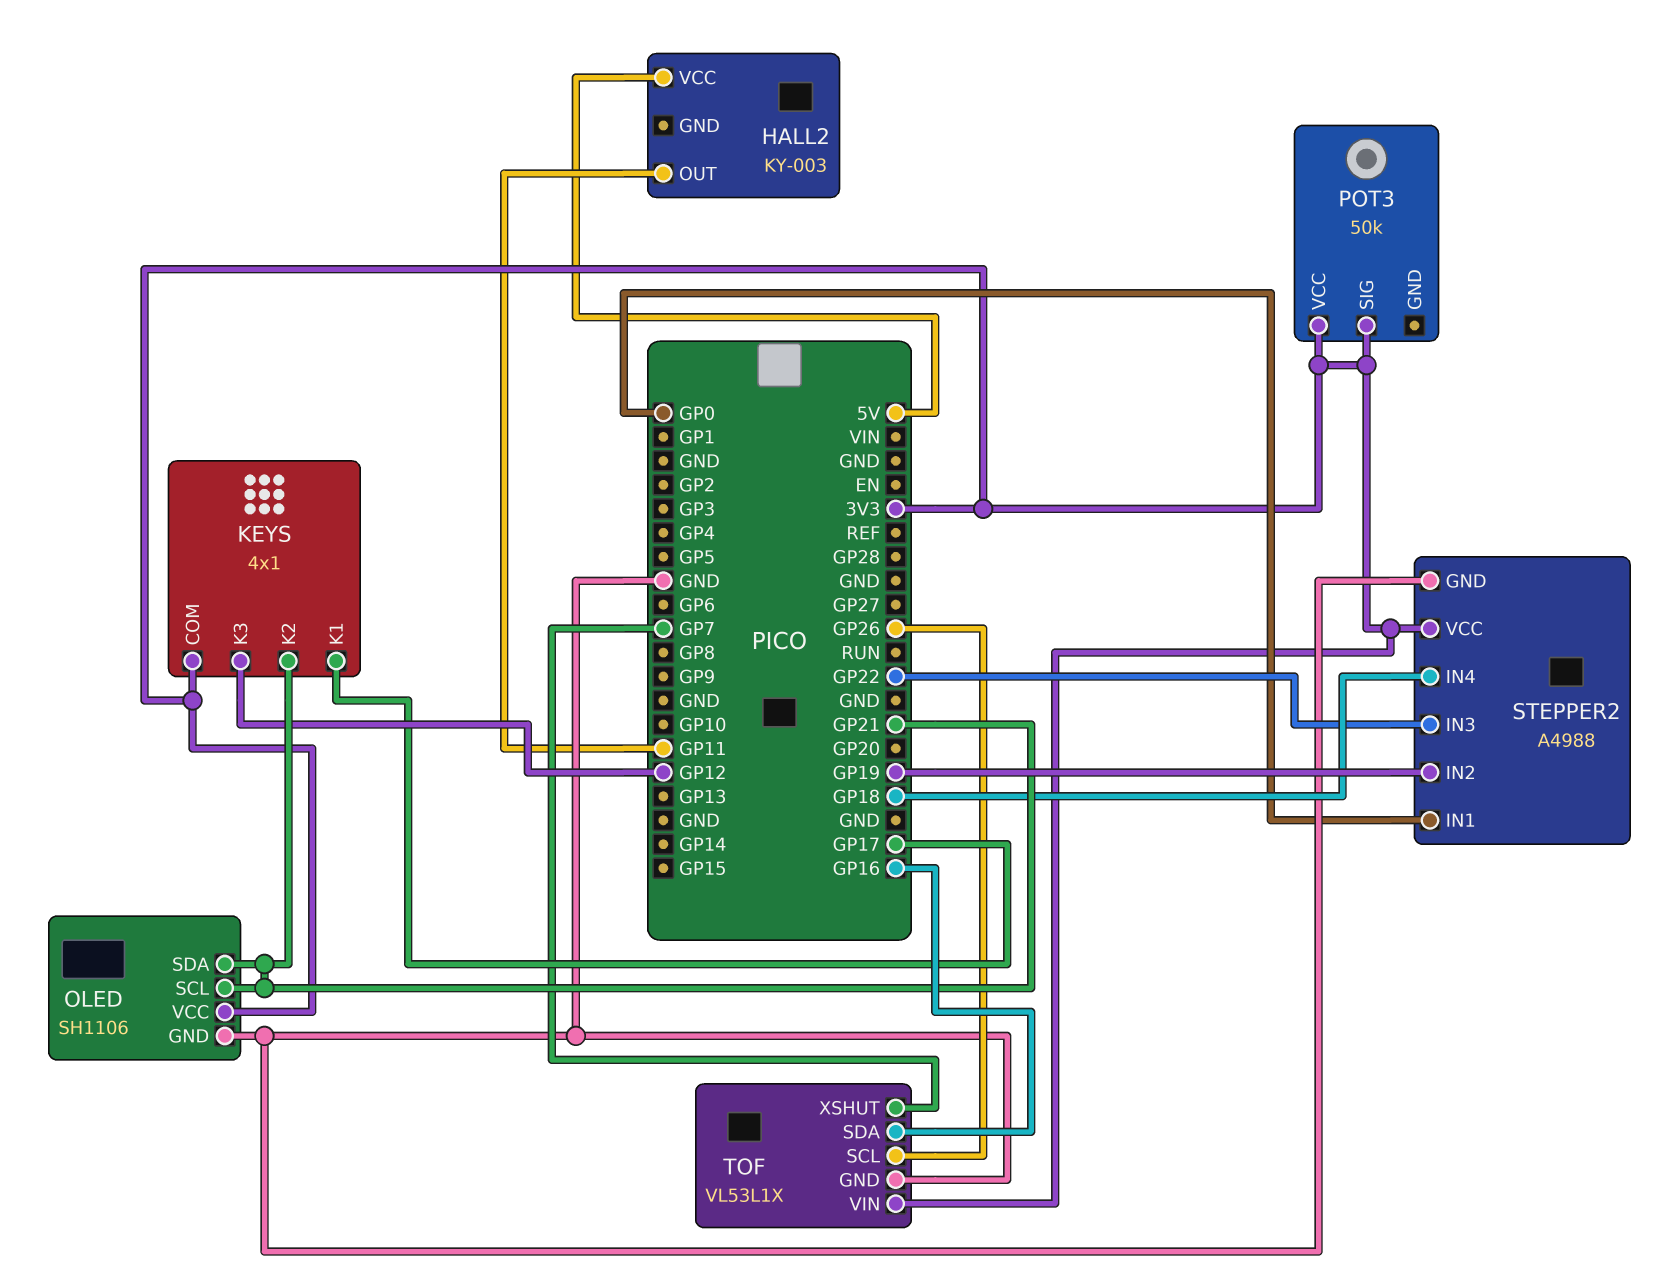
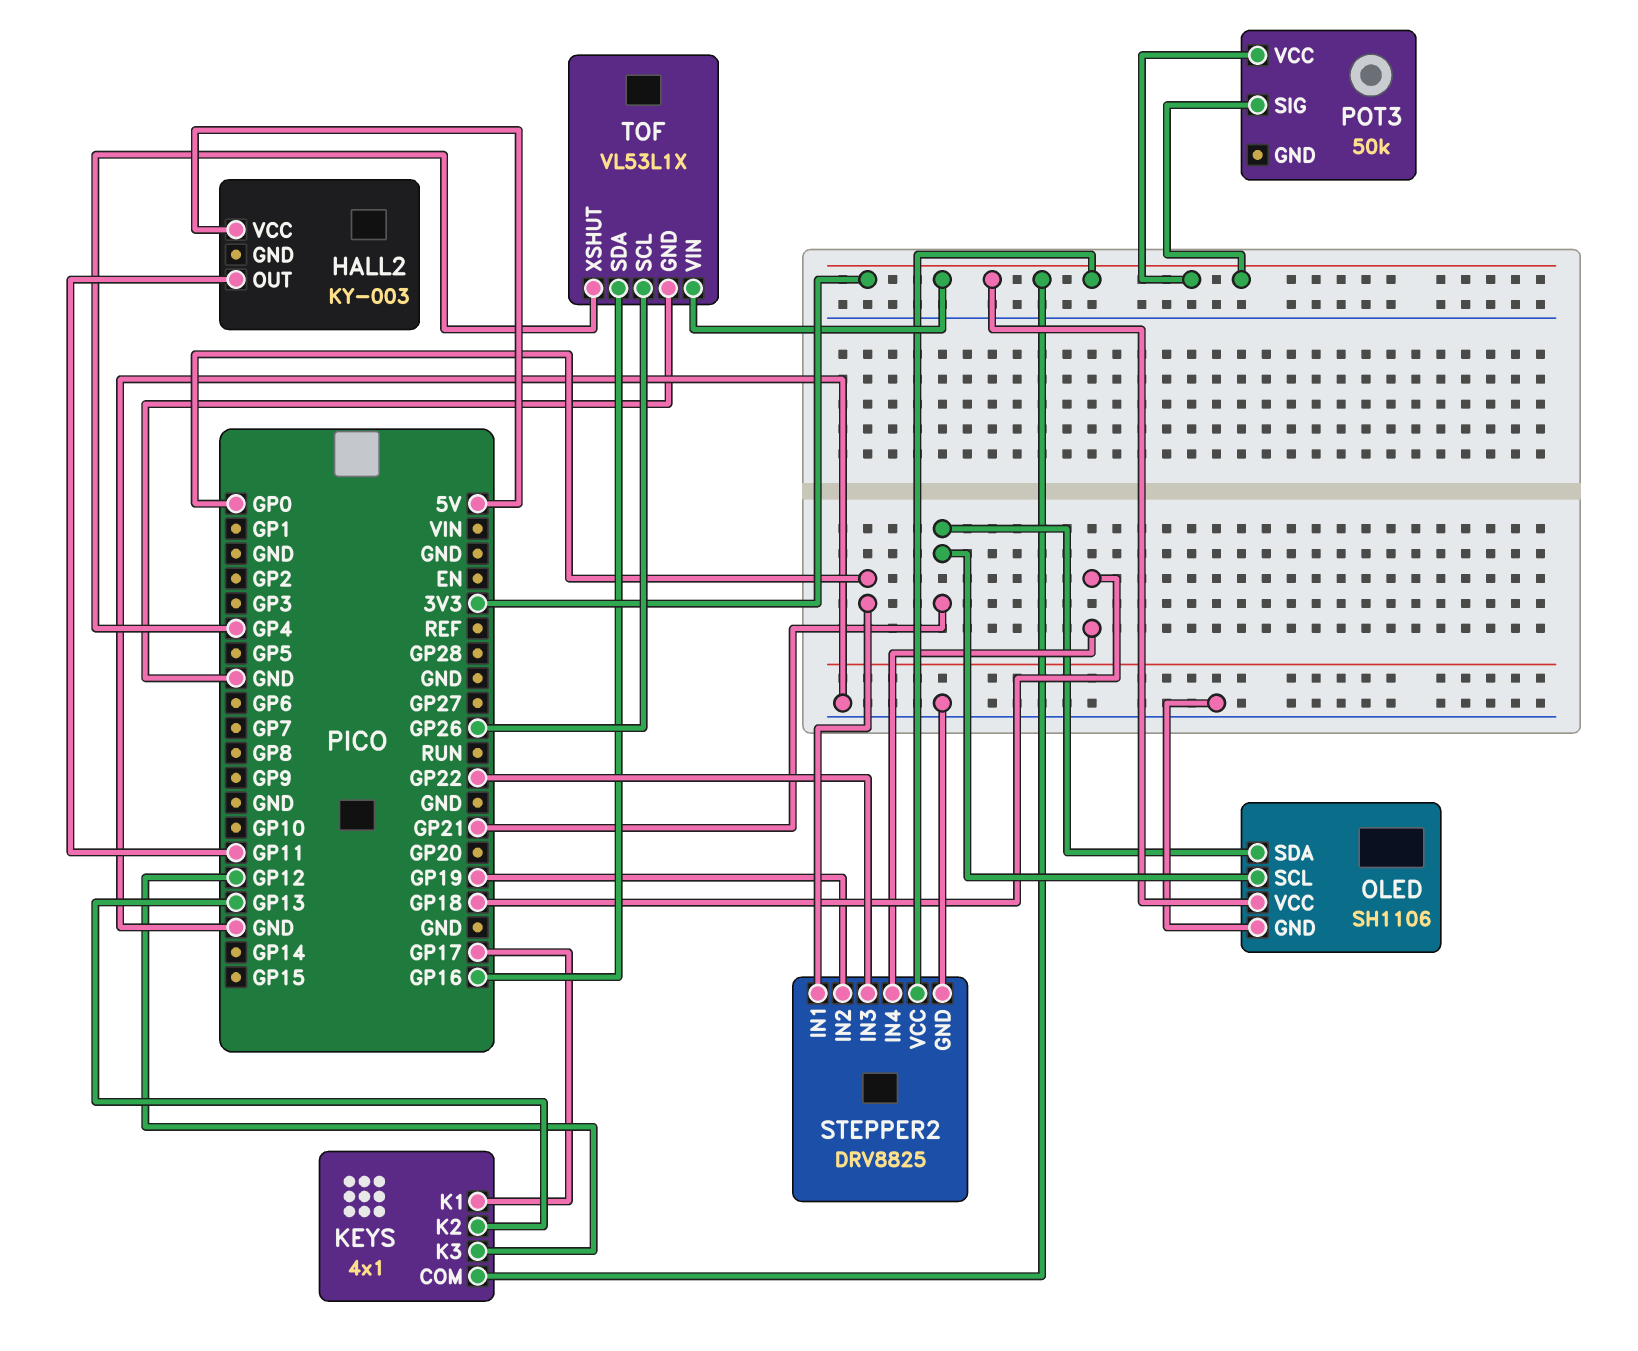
KEYS pin K2: GP21 -> GP13
STEPPER2: A4988 -> DRV8825
TOF pin XSHUT: GP7 -> GP4

